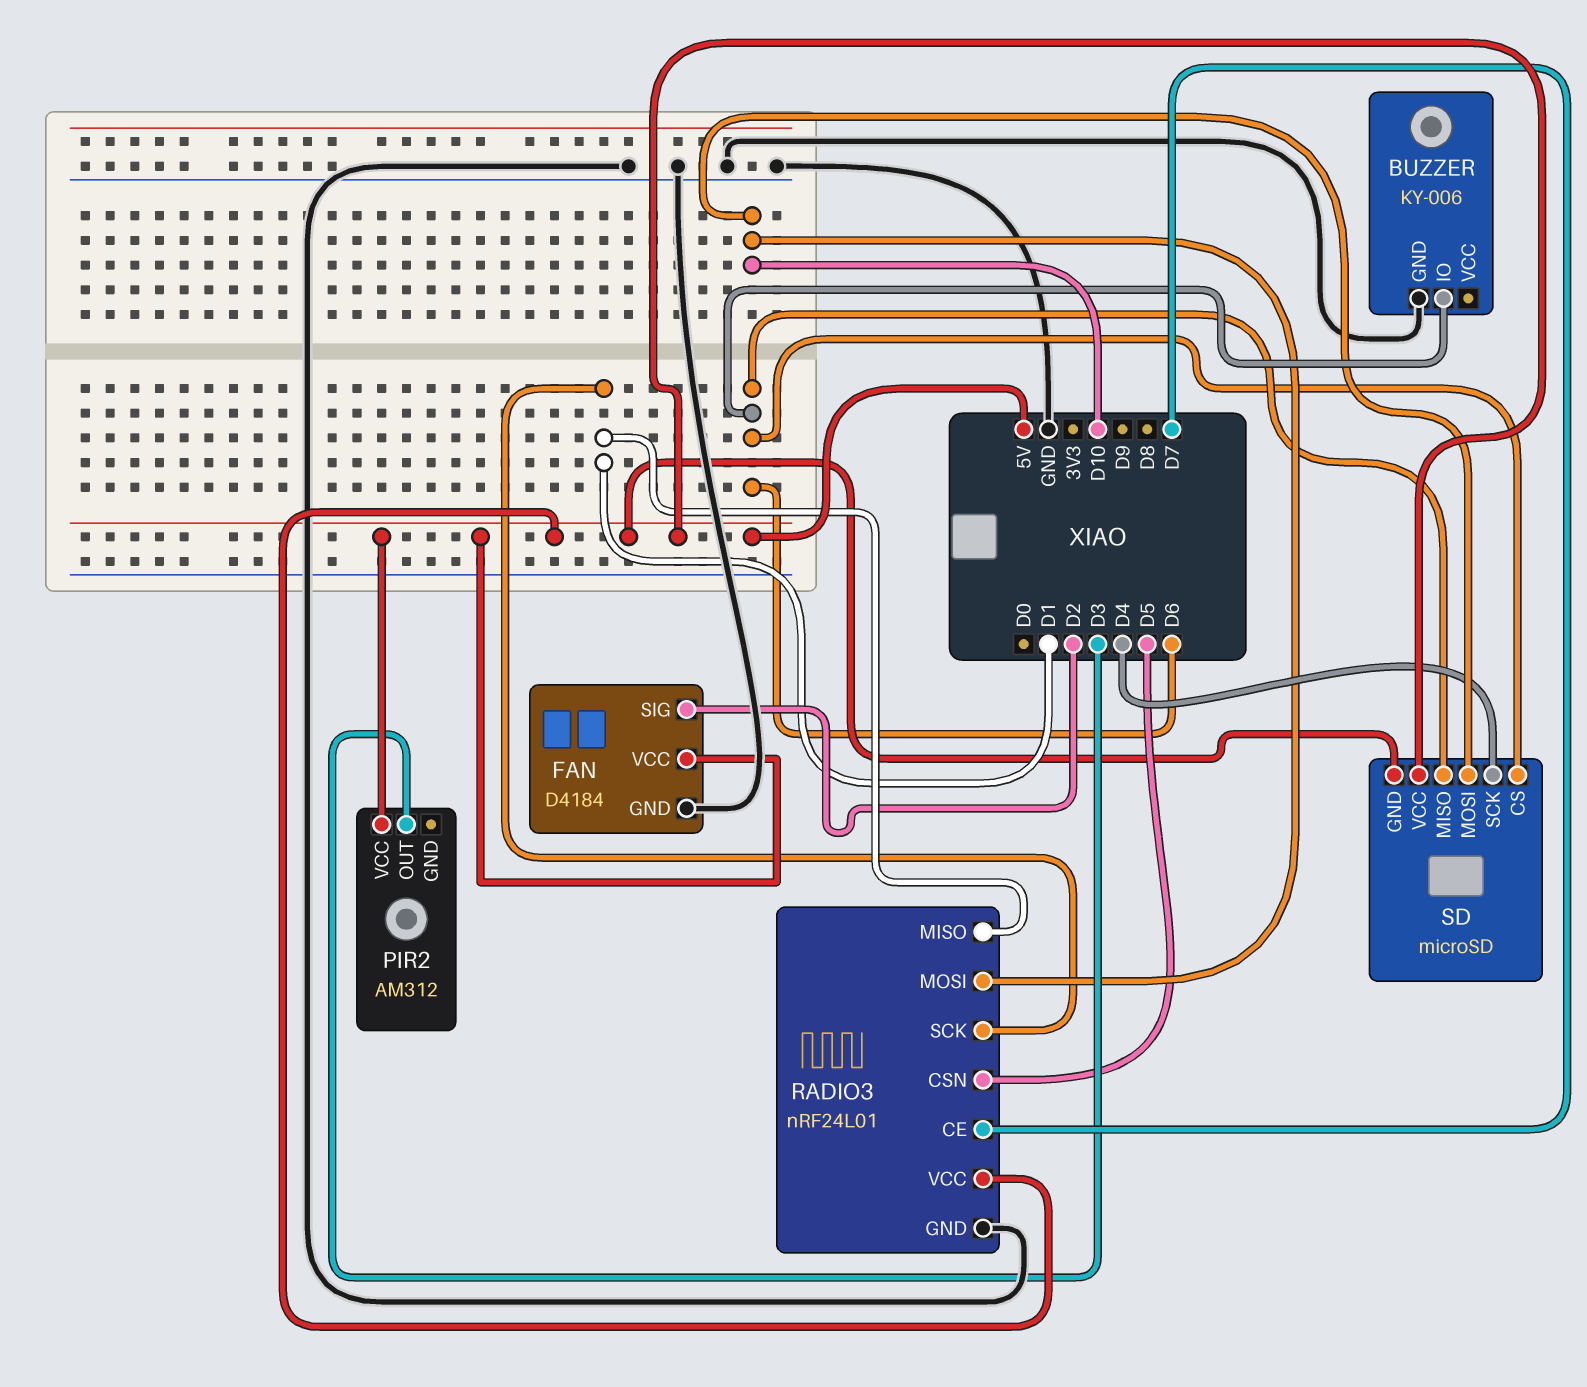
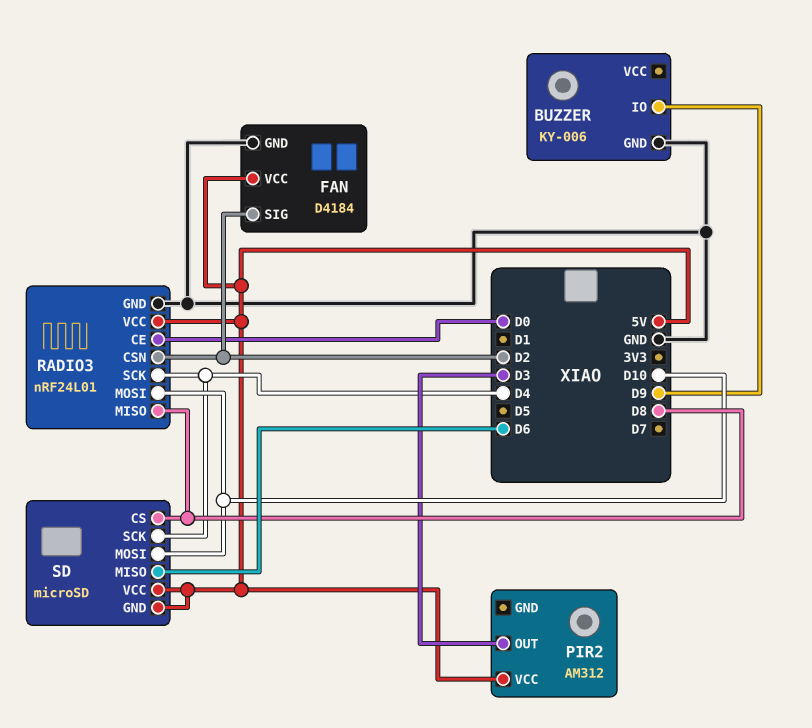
BUZZER pin IO: D6 -> D9
RADIO3 pin CE: D7 -> D0
RADIO3 pin CSN: D5 -> D2
RADIO3 pin MISO: D1 -> D8
RADIO3 pin SCK: D1 -> D4
SD pin CS: D6 -> D8

